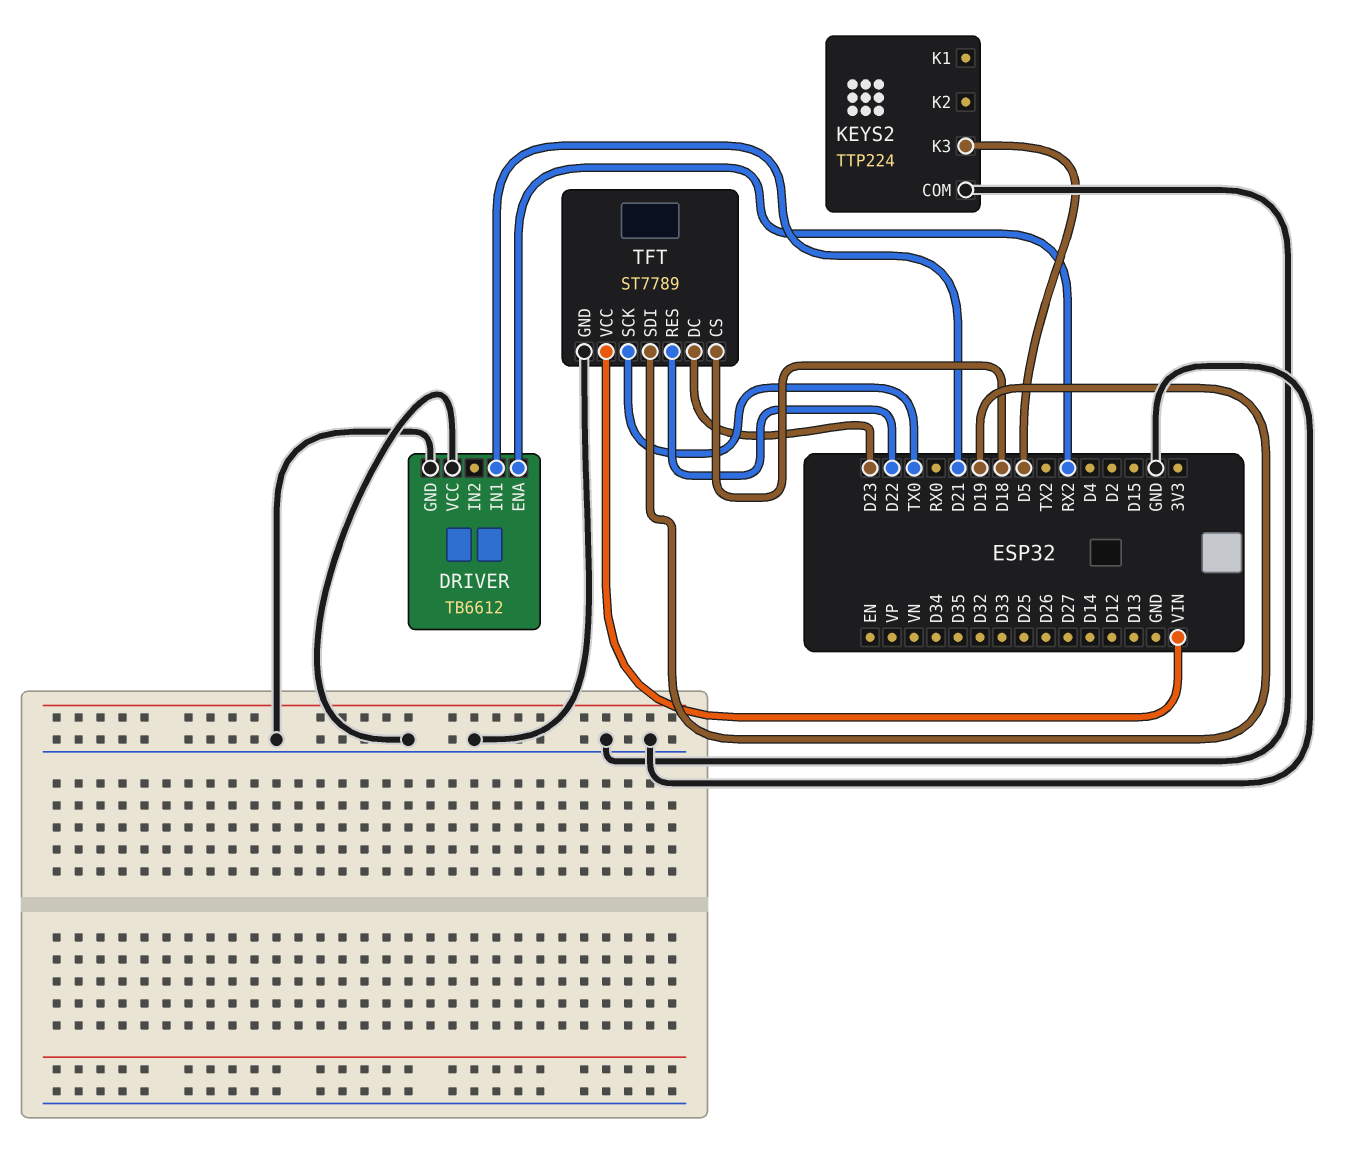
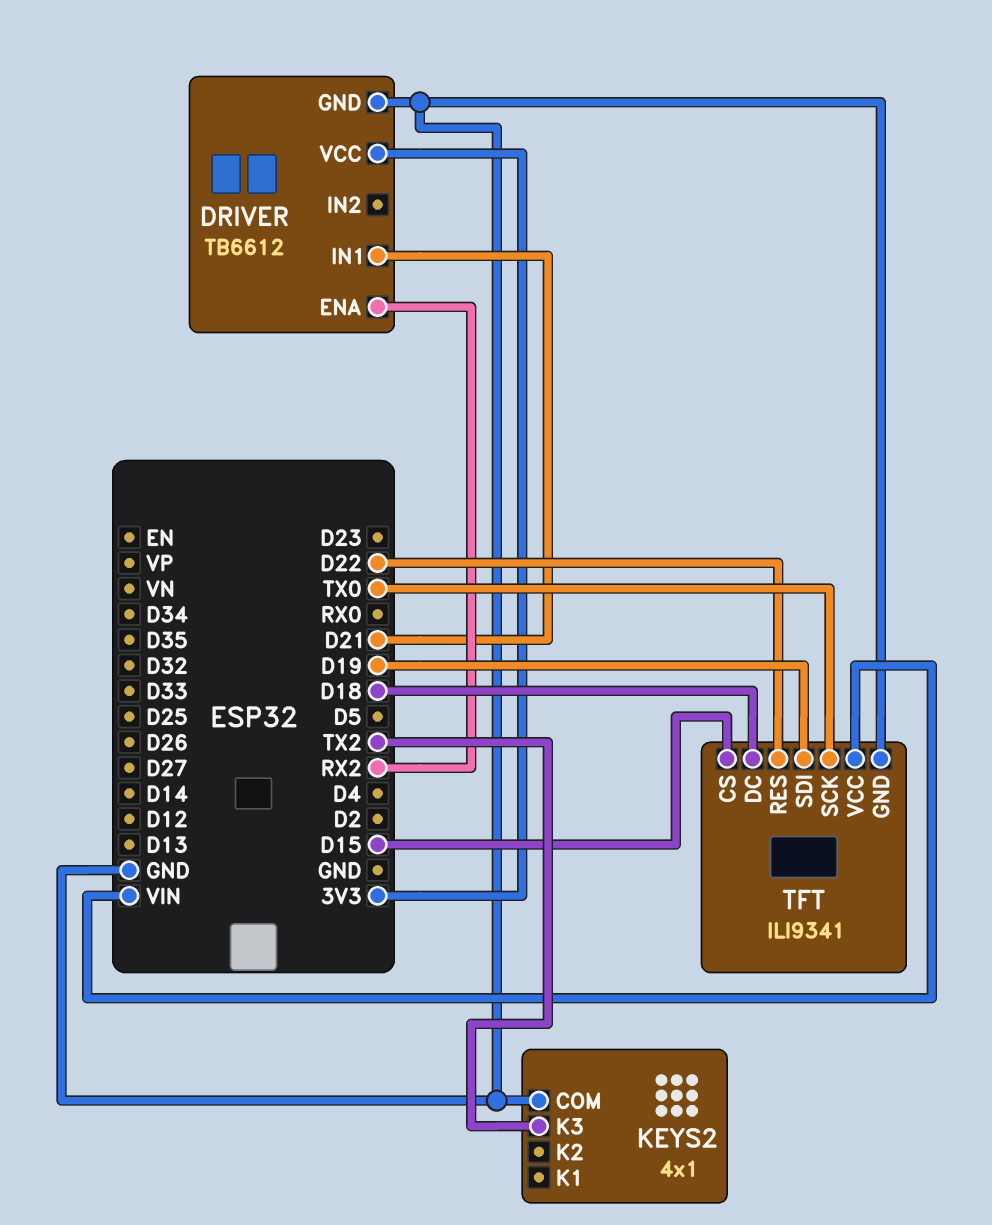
DRIVER pin VCC: GND -> 3V3
KEYS2: TTP224 -> 4x1
KEYS2 pin K3: D5 -> TX2
TFT: ST7789 -> ILI9341
TFT pin CS: D18 -> D15
TFT pin DC: D23 -> D18

